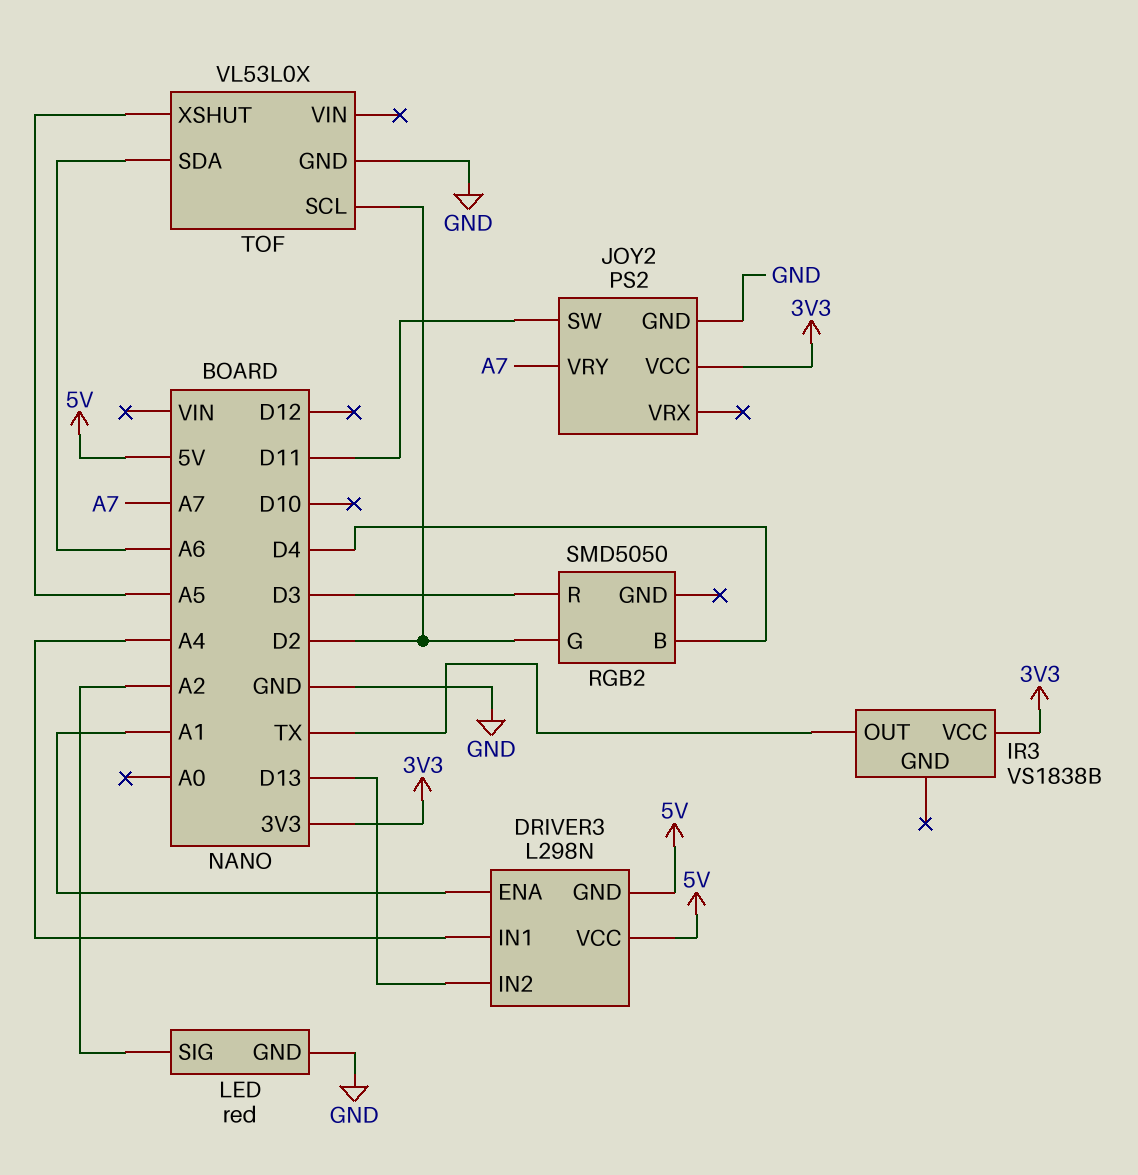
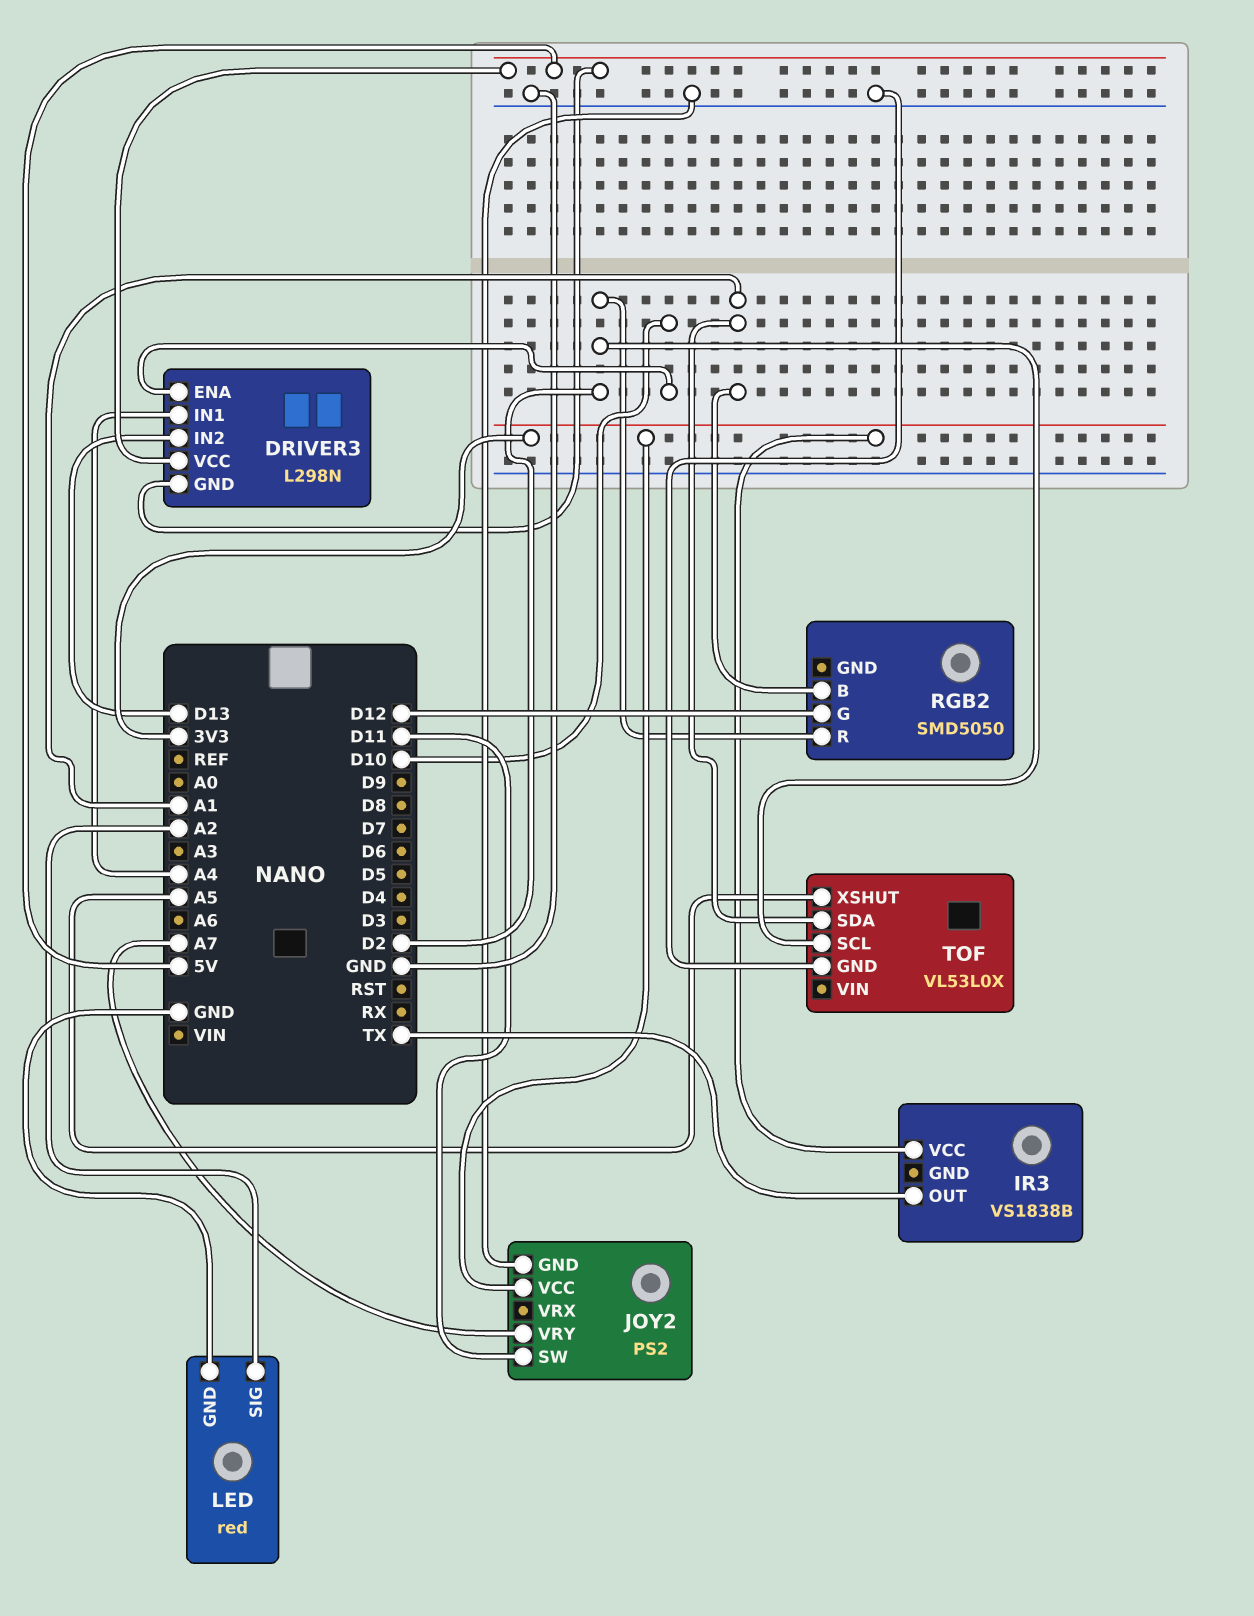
DRIVER3 pin ENA: A1 -> D10
RGB2 pin B: D4 -> A1
RGB2 pin G: D2 -> D12
RGB2 pin R: D3 -> D2
TOF pin SDA: A6 -> A1

